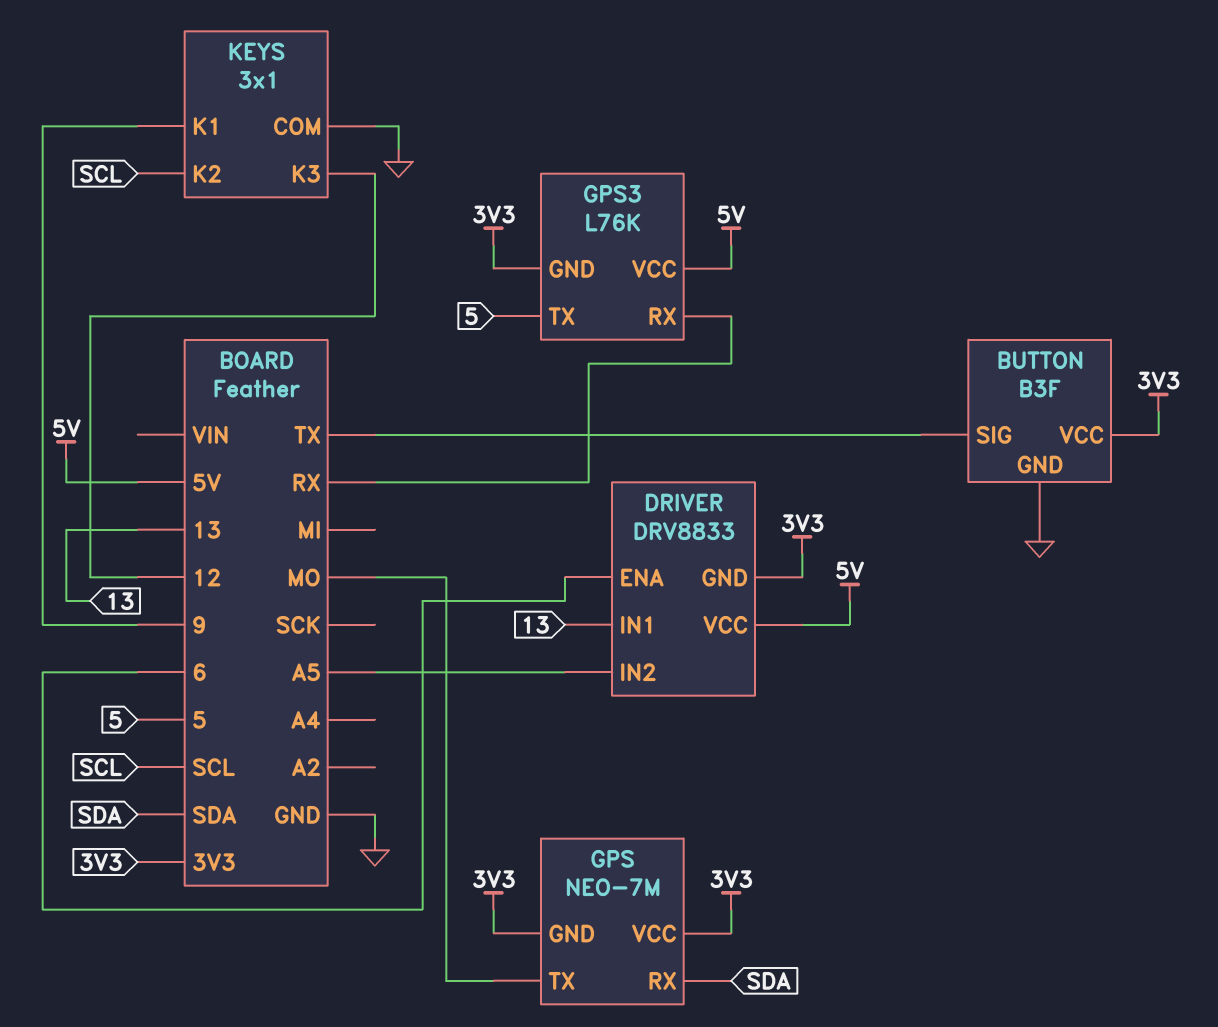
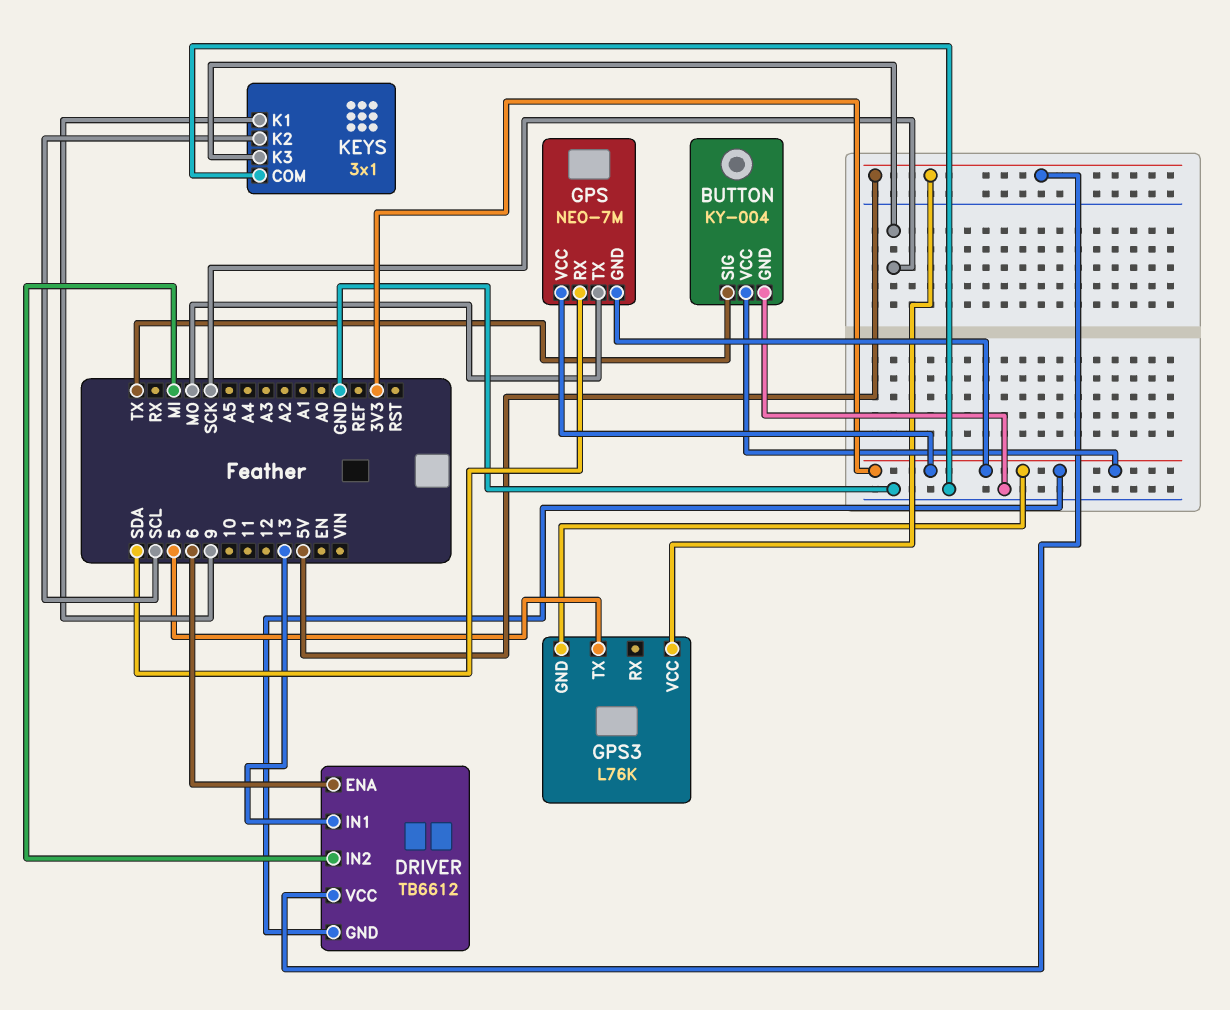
BUTTON: B3F -> KY-004
DRIVER: DRV8833 -> TB6612
DRIVER pin IN2: A5 -> MI
GPS3 pin RX: RX -> none
KEYS pin K3: 12 -> SCK

